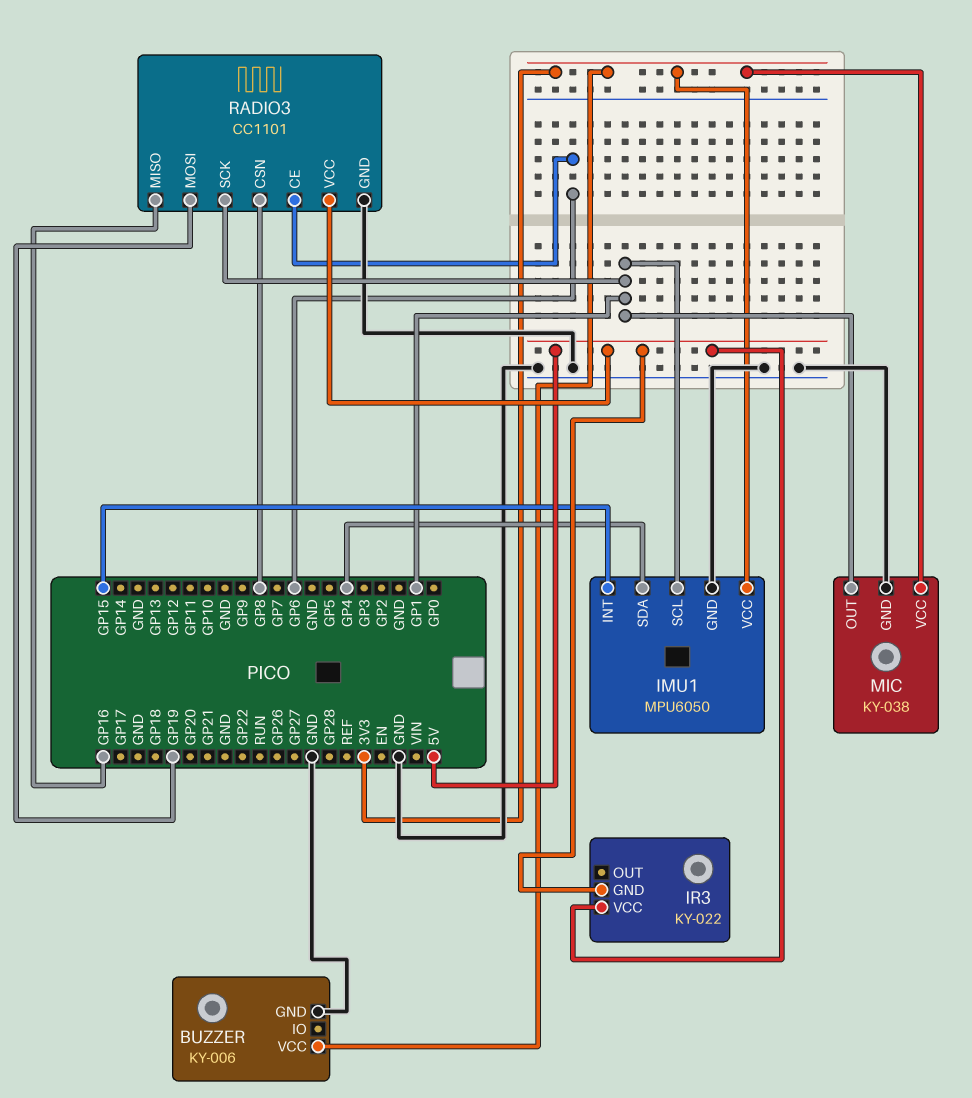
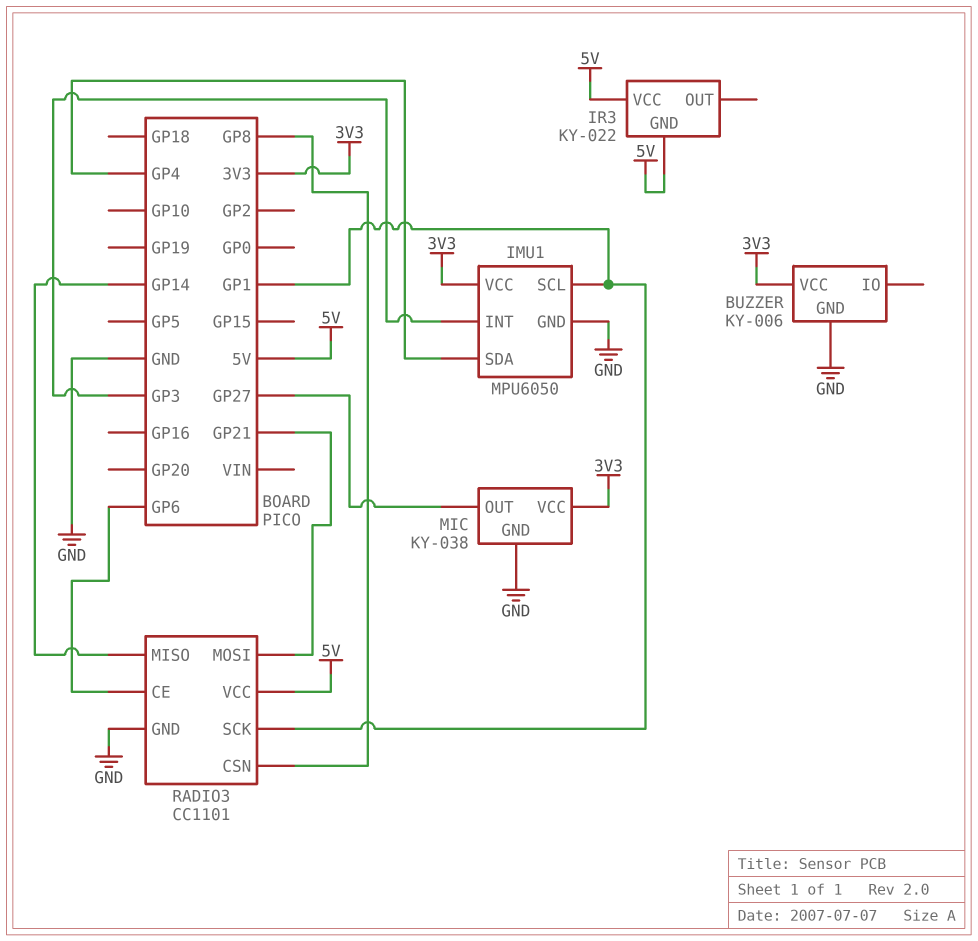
IMU1 pin INT: GP15 -> GP3
MIC pin OUT: GP1 -> GP27
RADIO3 pin MISO: GP16 -> GP14
RADIO3 pin MOSI: GP19 -> GP21

